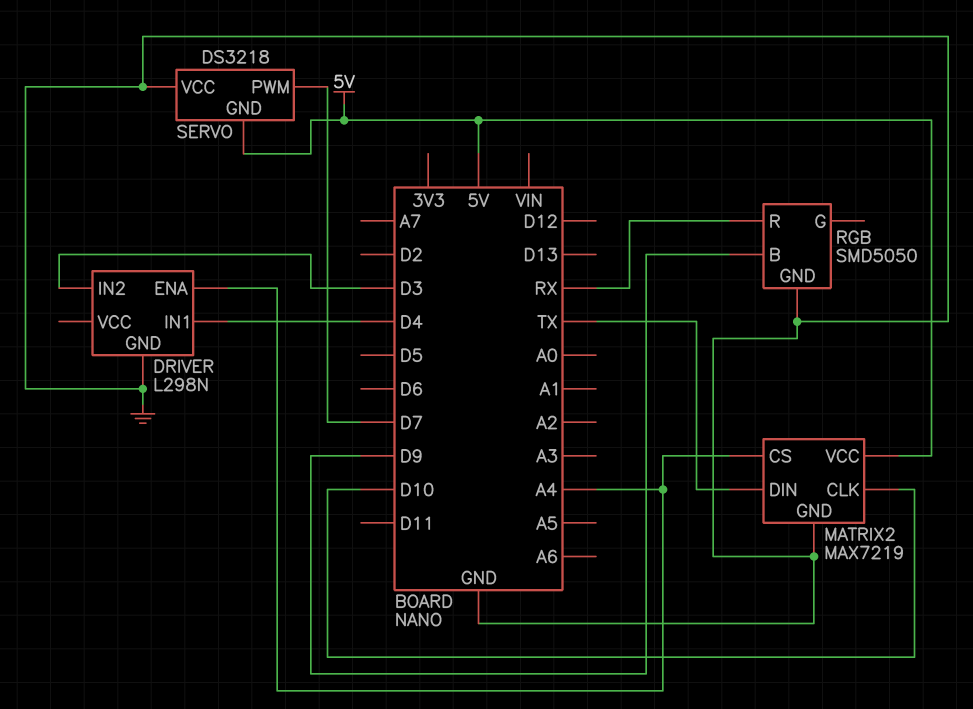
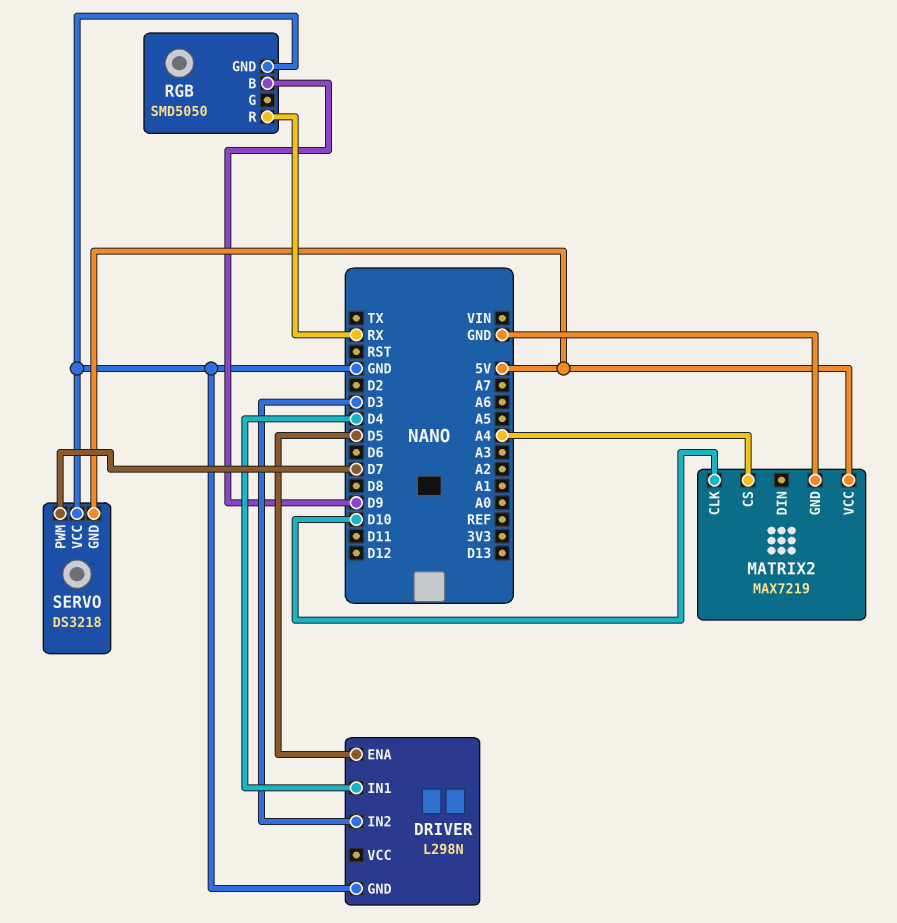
DRIVER pin ENA: A4 -> D5
MATRIX2 pin DIN: TX -> none

